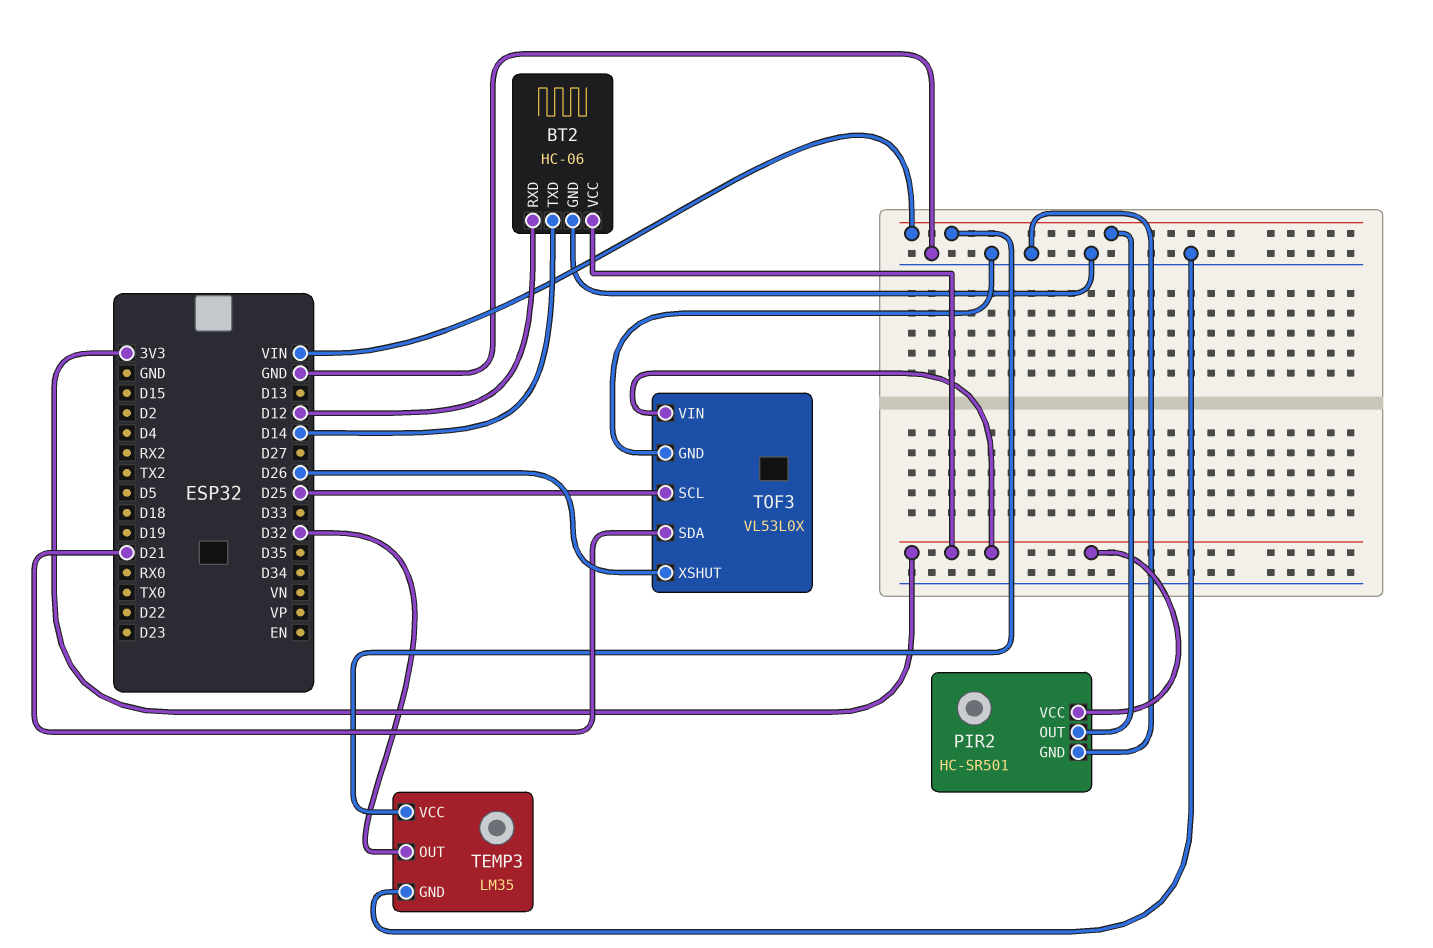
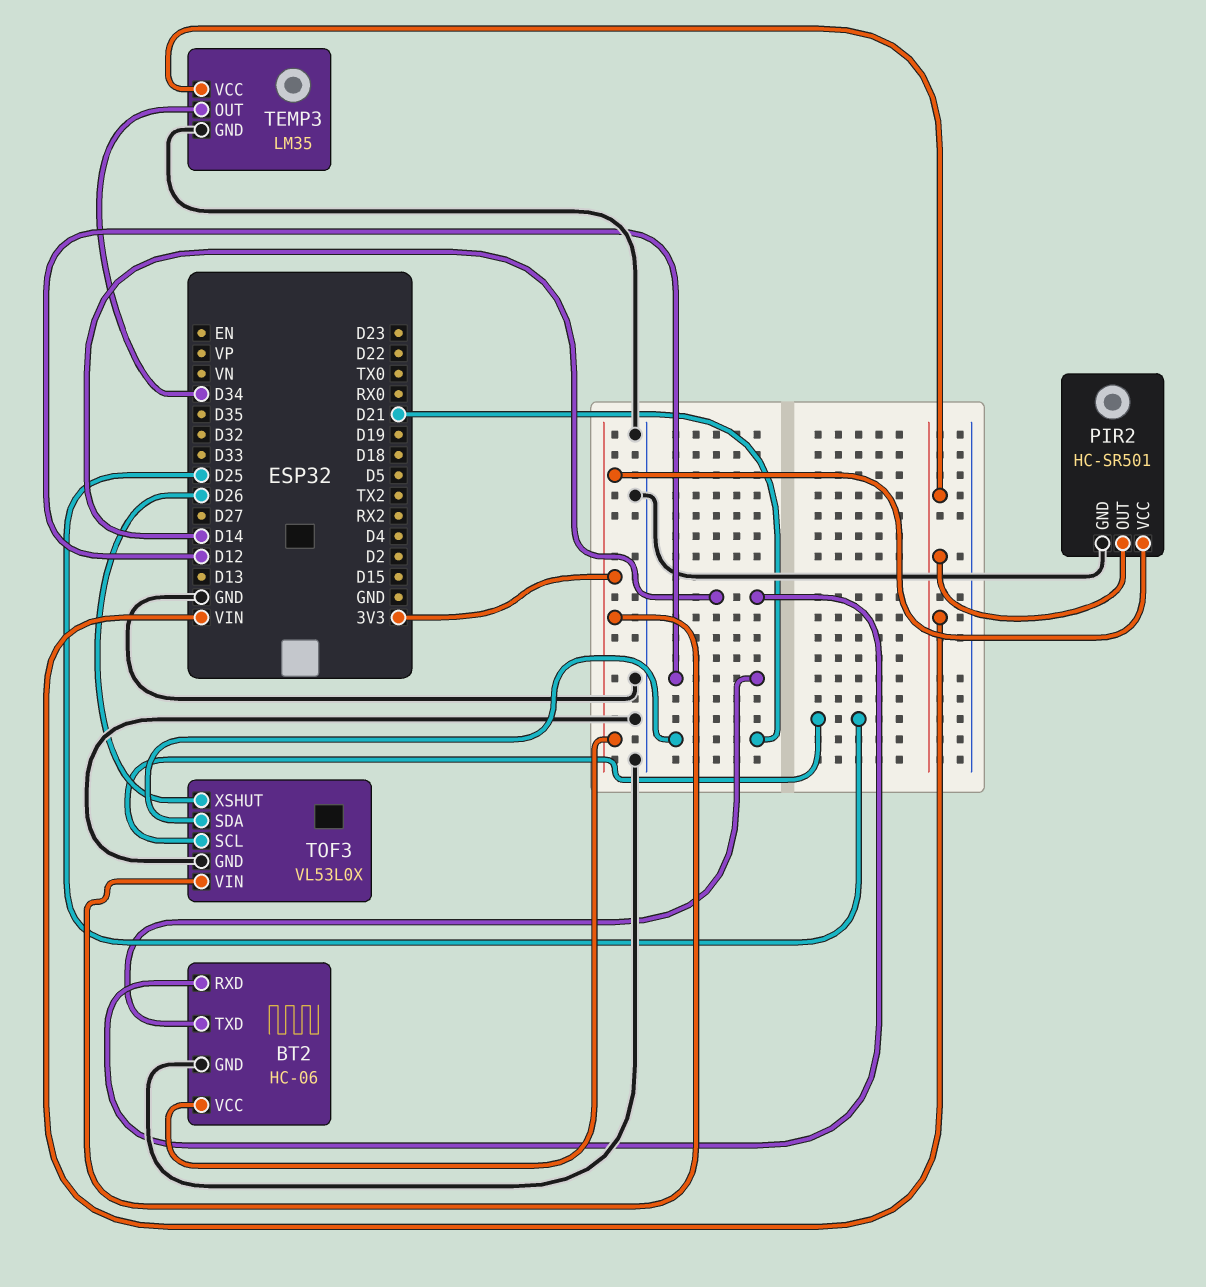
BT2 pin RXD: D12 -> D14
BT2 pin TXD: D14 -> D12
TEMP3 pin OUT: D32 -> D34

